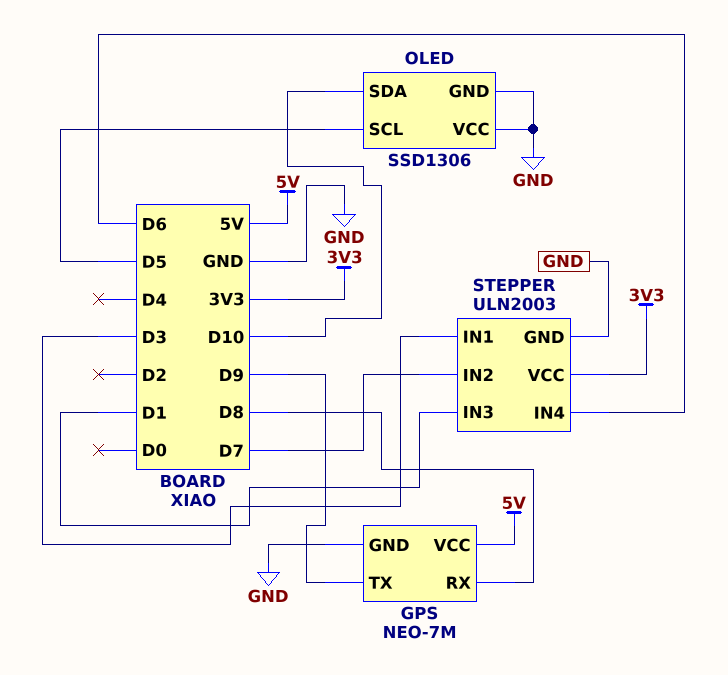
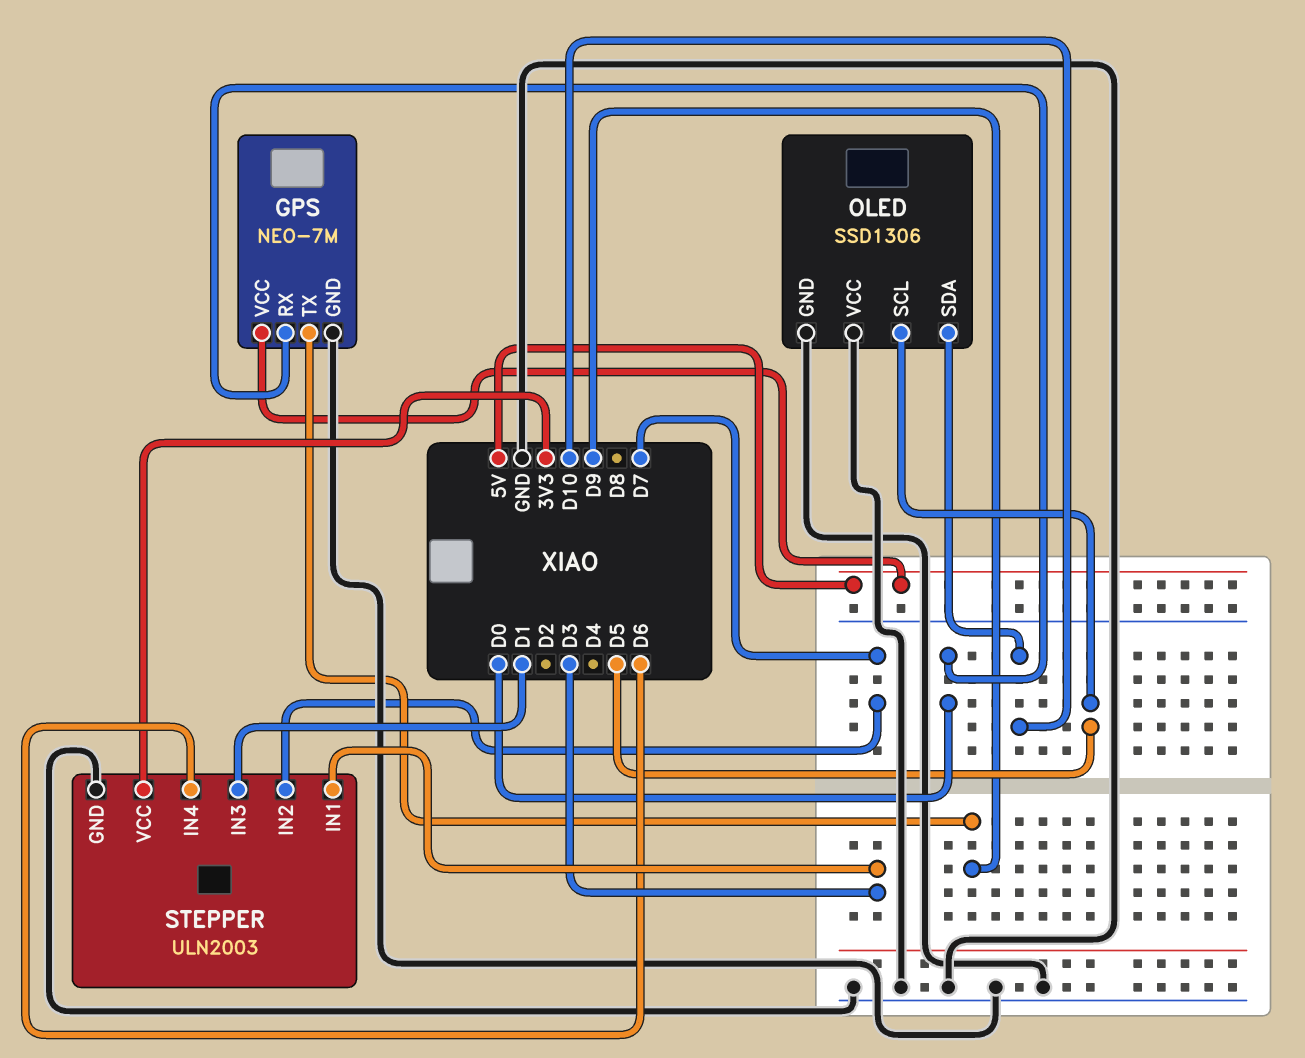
GPS pin RX: D8 -> D0

